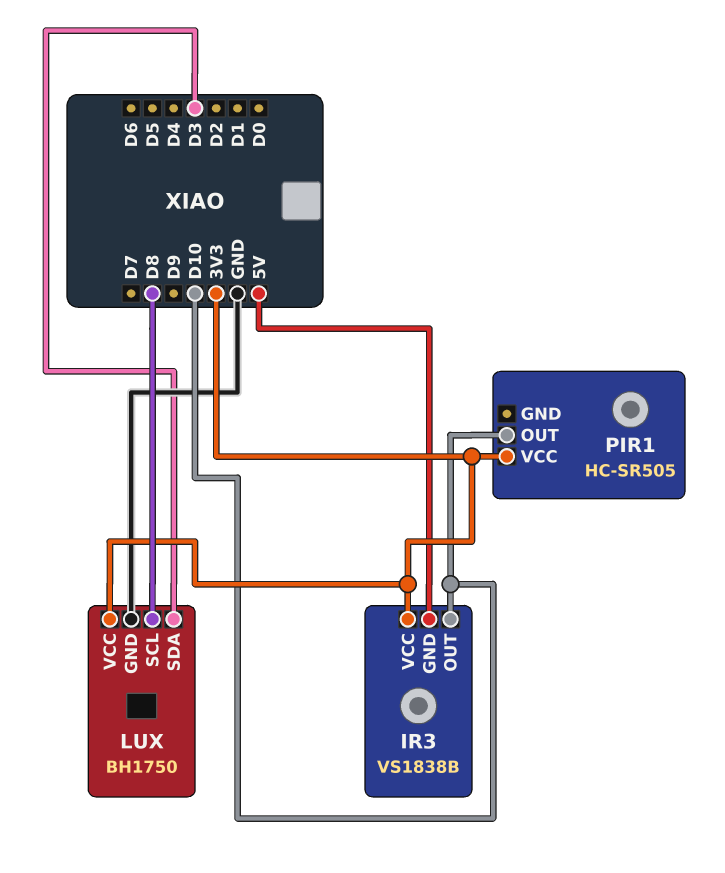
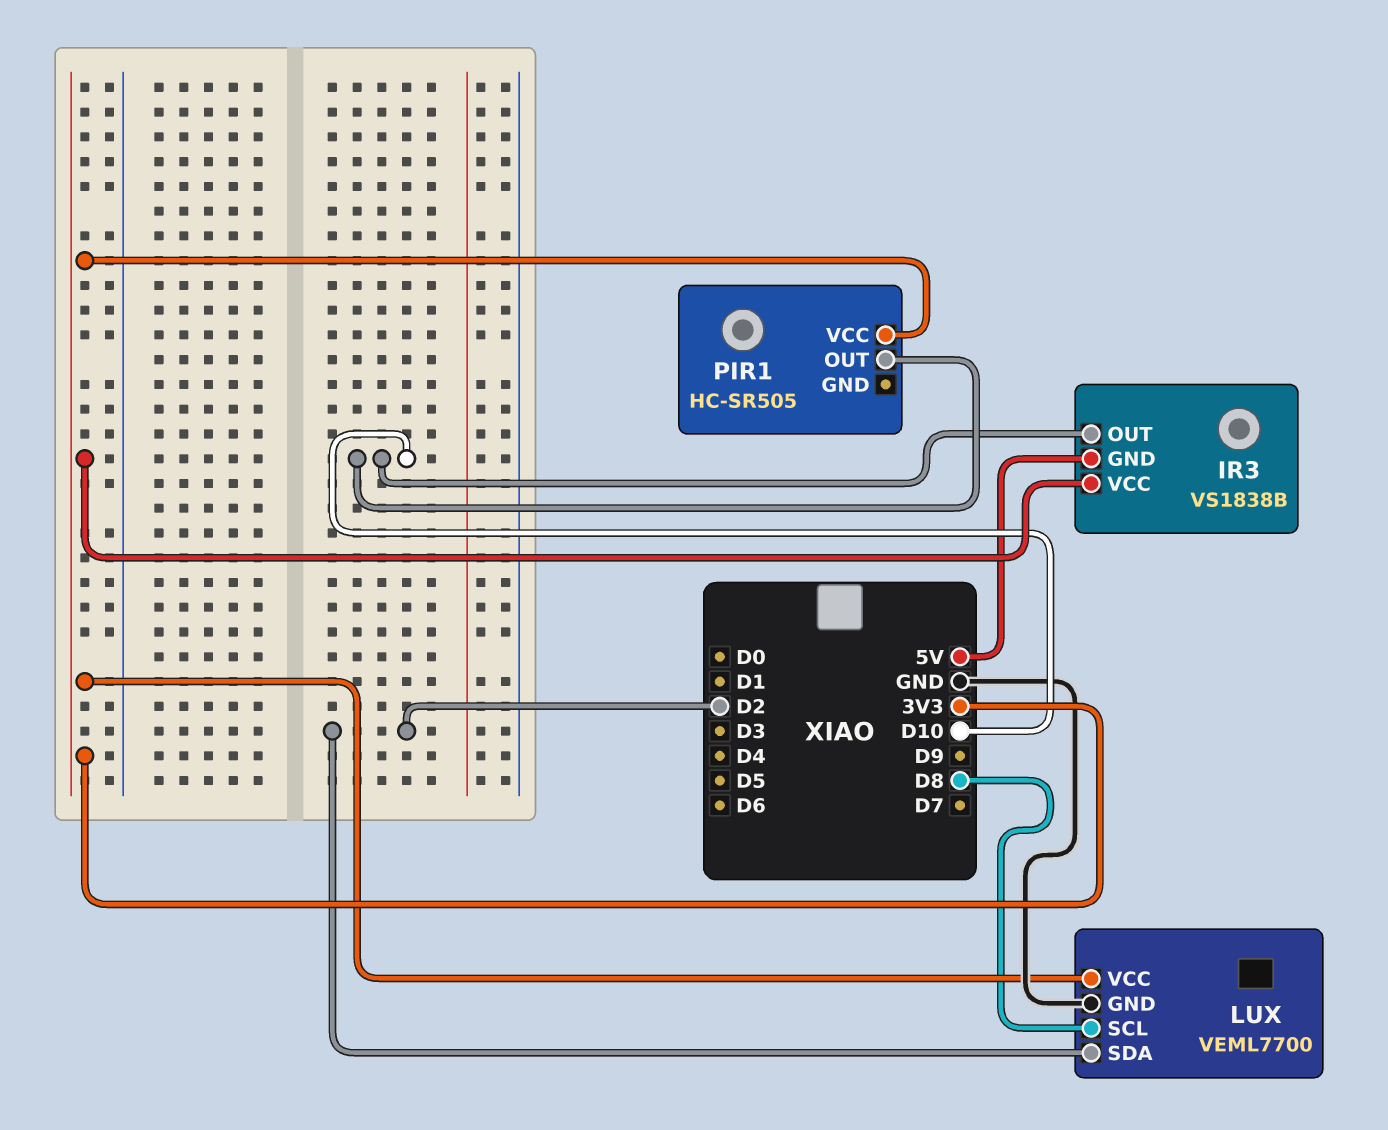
LUX: BH1750 -> VEML7700
LUX pin SDA: D3 -> D2

